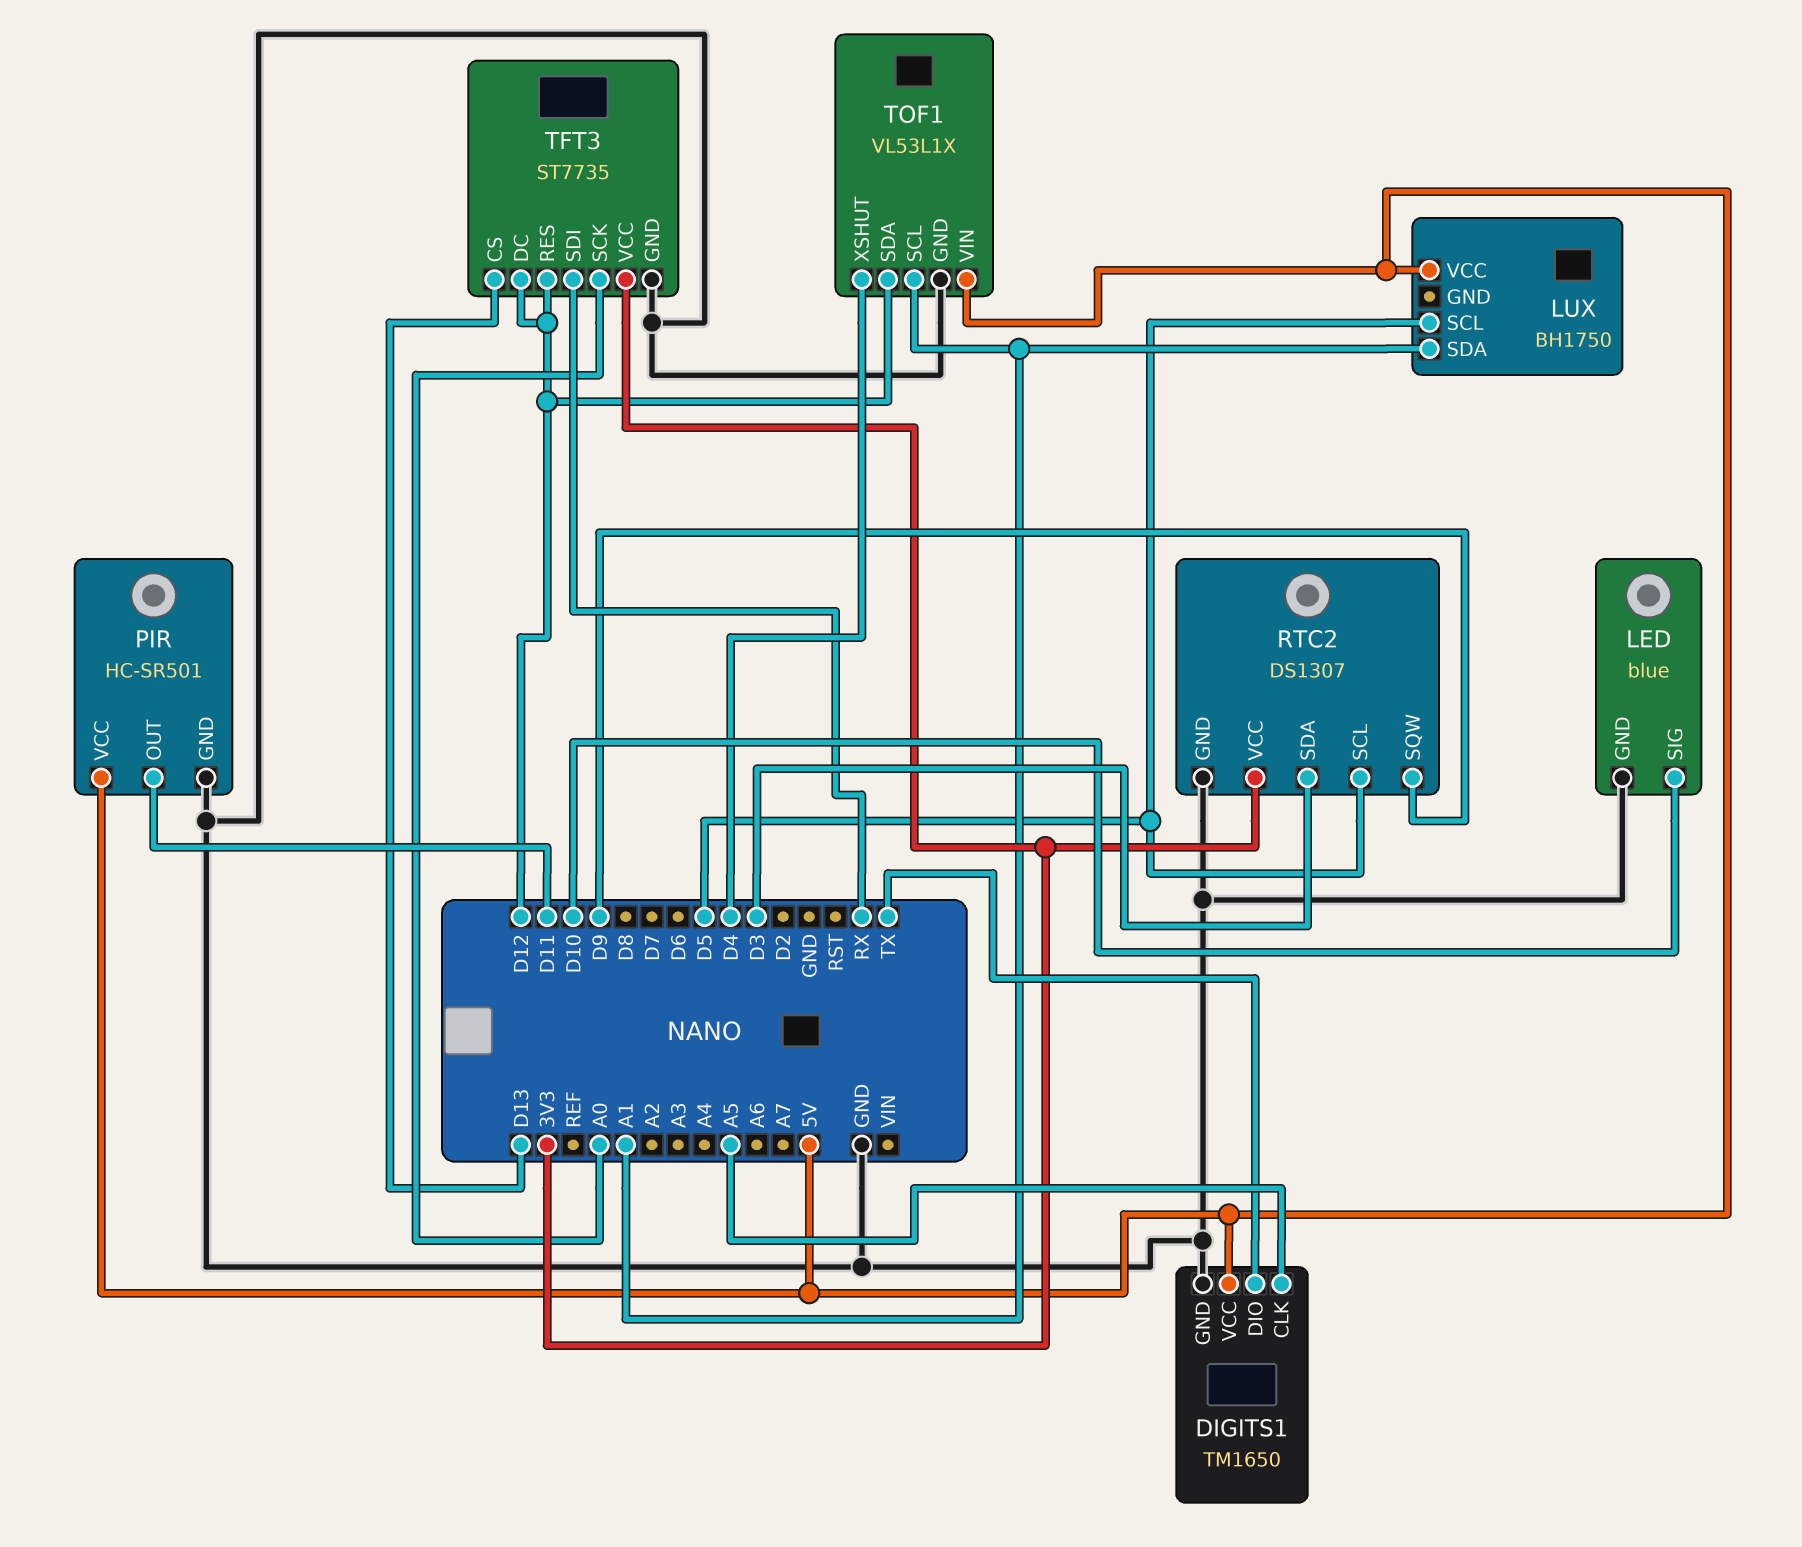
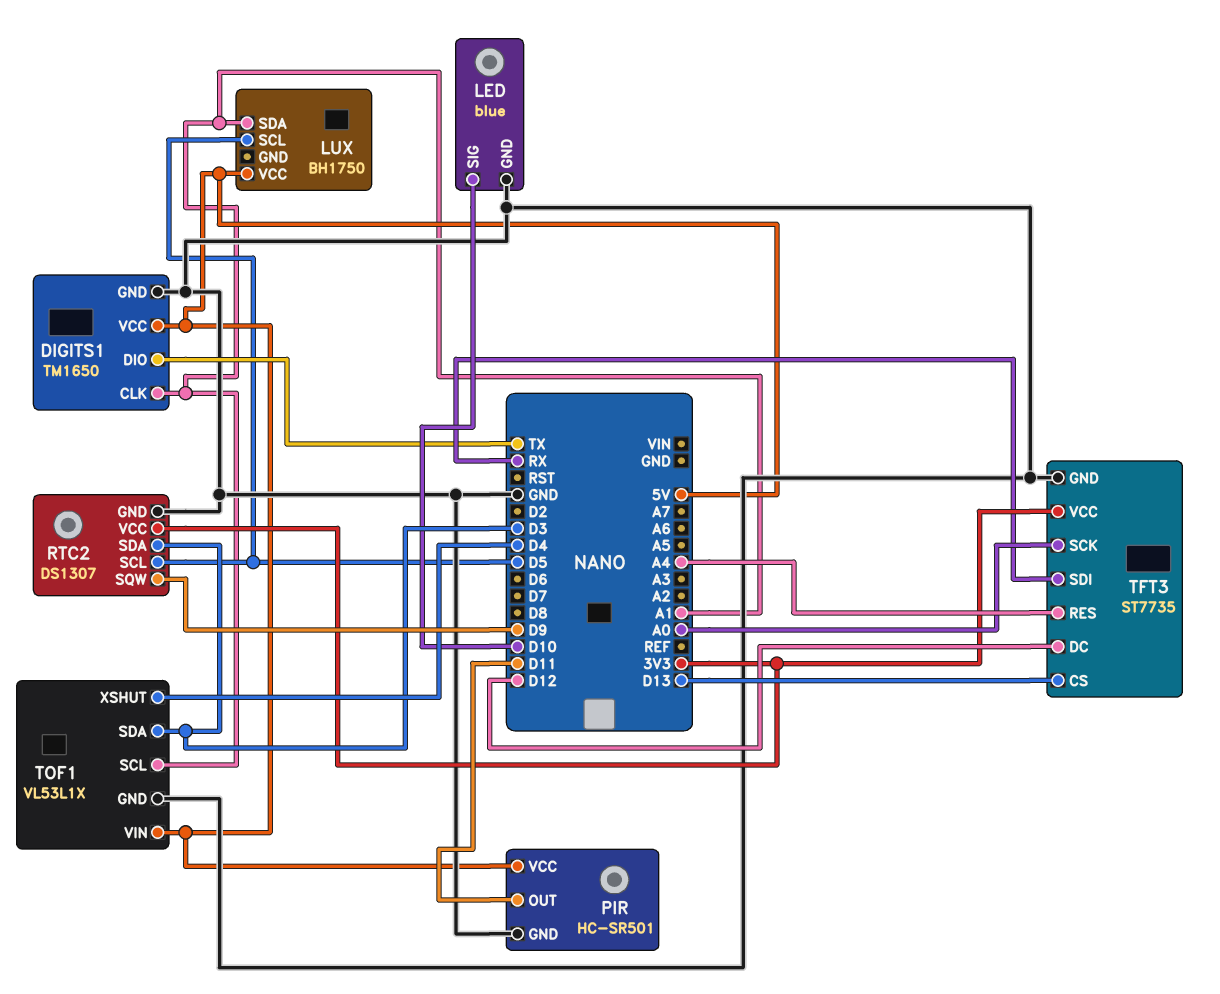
DIGITS1 pin CLK: A5 -> A1
TFT3 pin RES: D12 -> A4
TOF1 pin SDA: D12 -> D3

